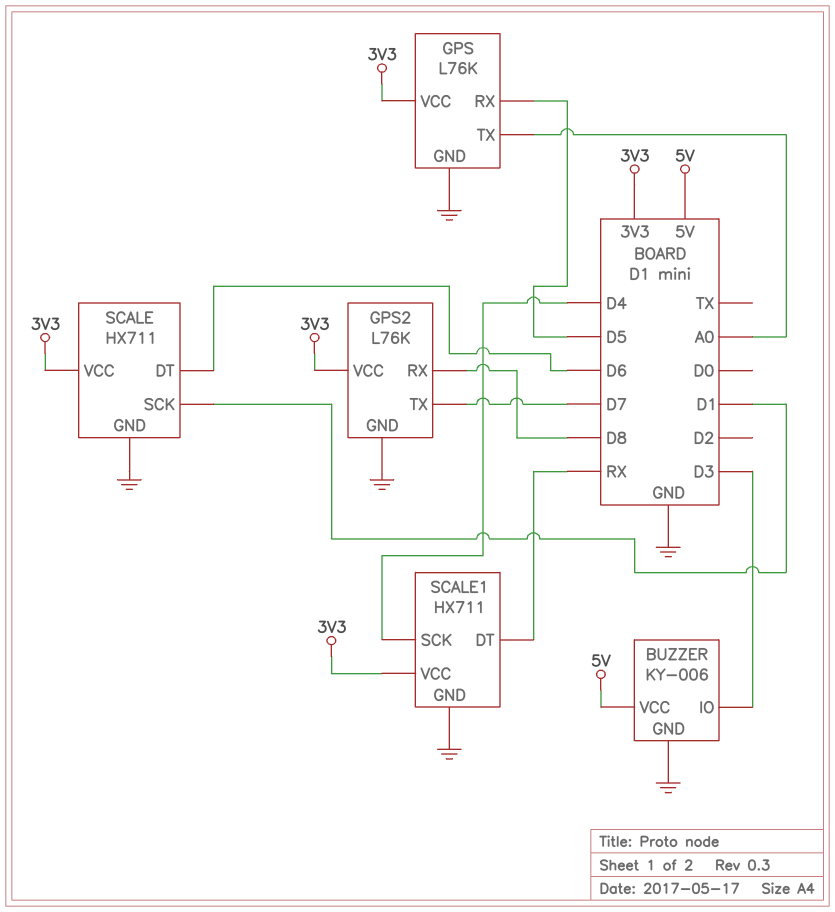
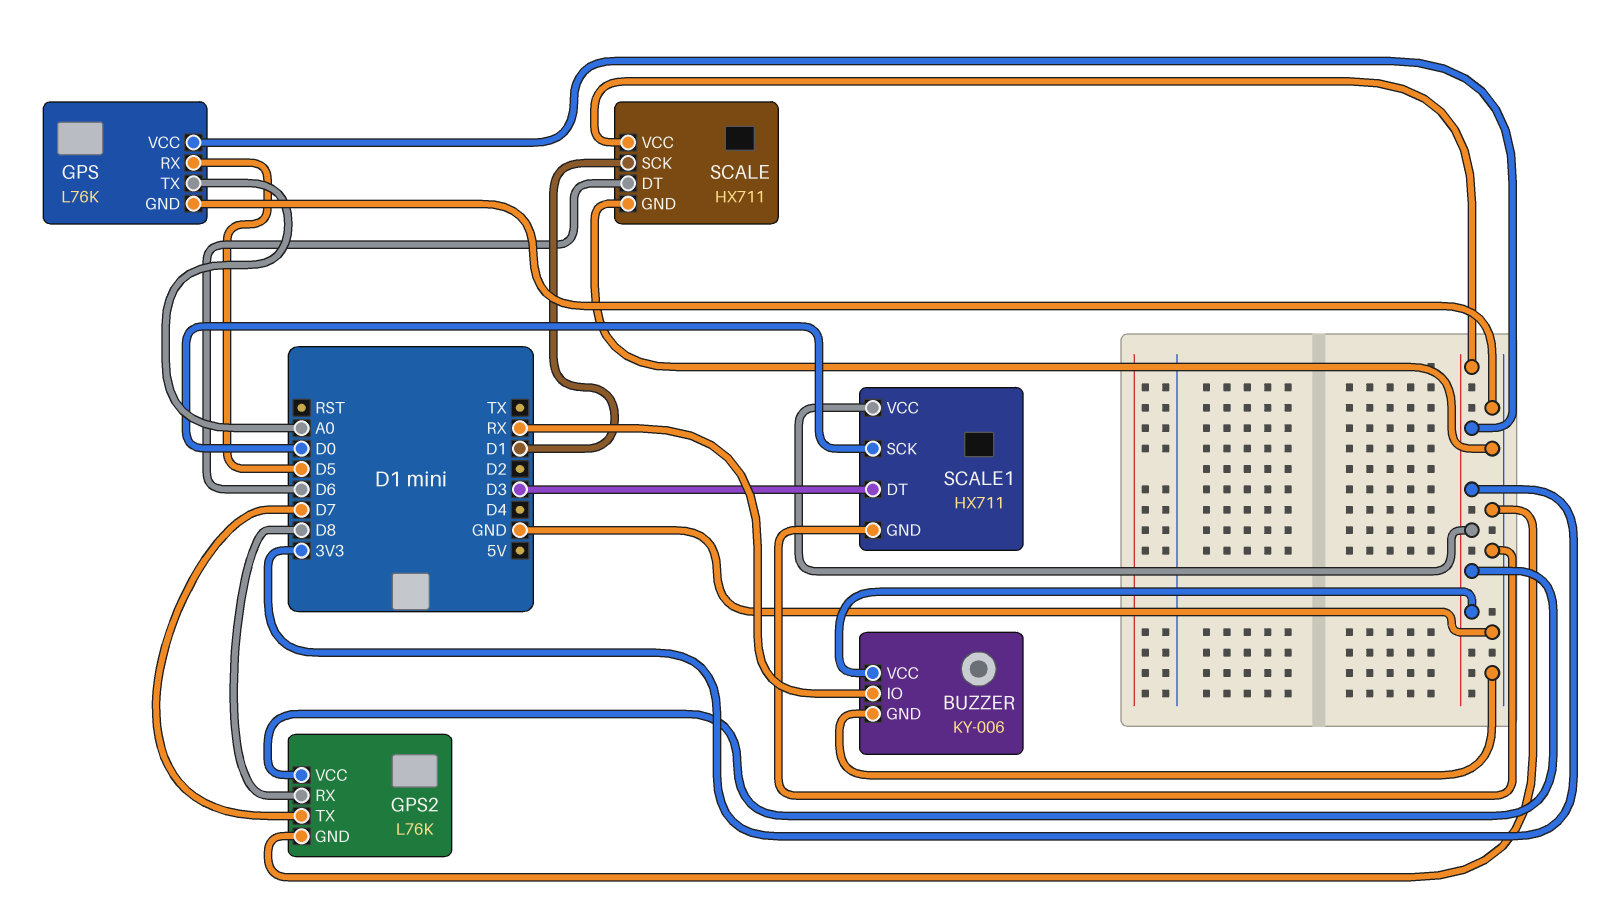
BUZZER pin IO: D3 -> RX
BUZZER pin VCC: 5V -> 3V3
SCALE1 pin DT: RX -> D3
SCALE1 pin SCK: D4 -> D0

